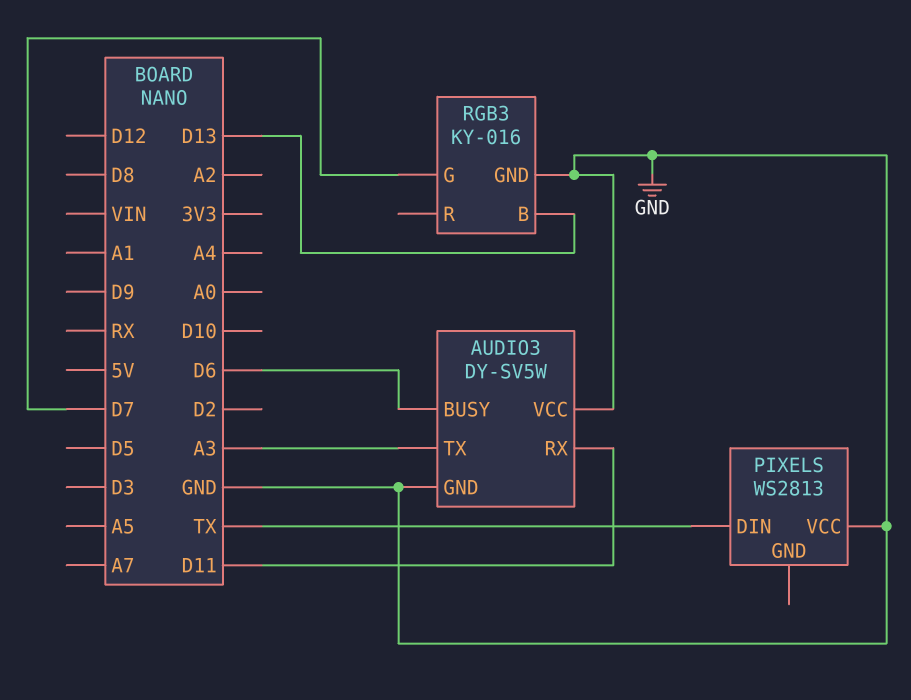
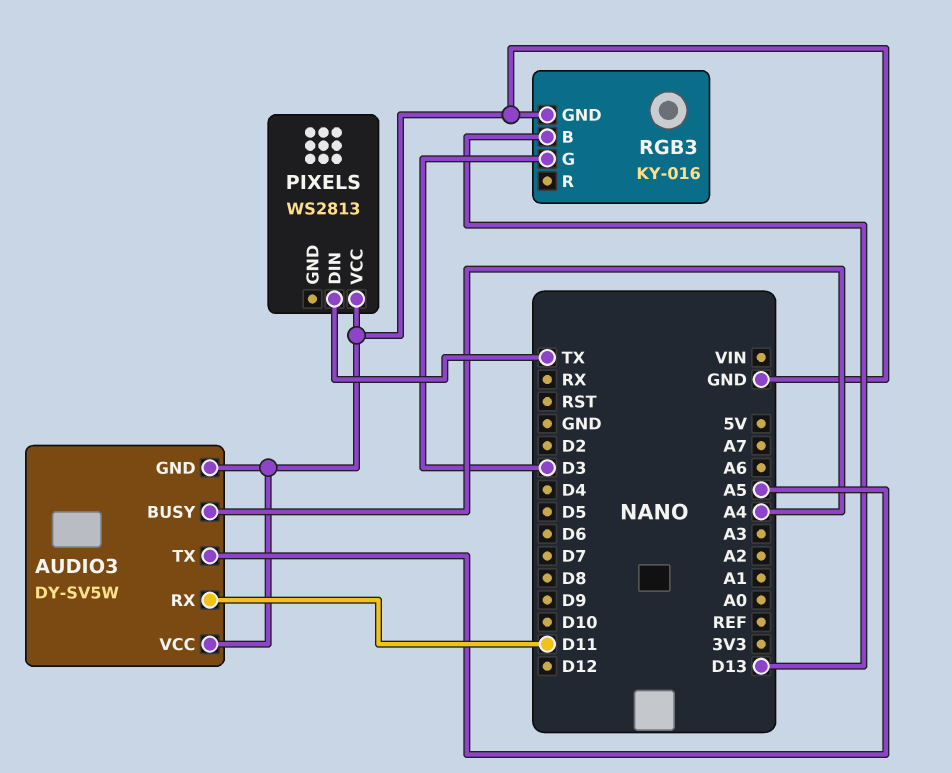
AUDIO3 pin BUSY: D6 -> A4
AUDIO3 pin TX: A3 -> A5
RGB3 pin G: D7 -> D3

